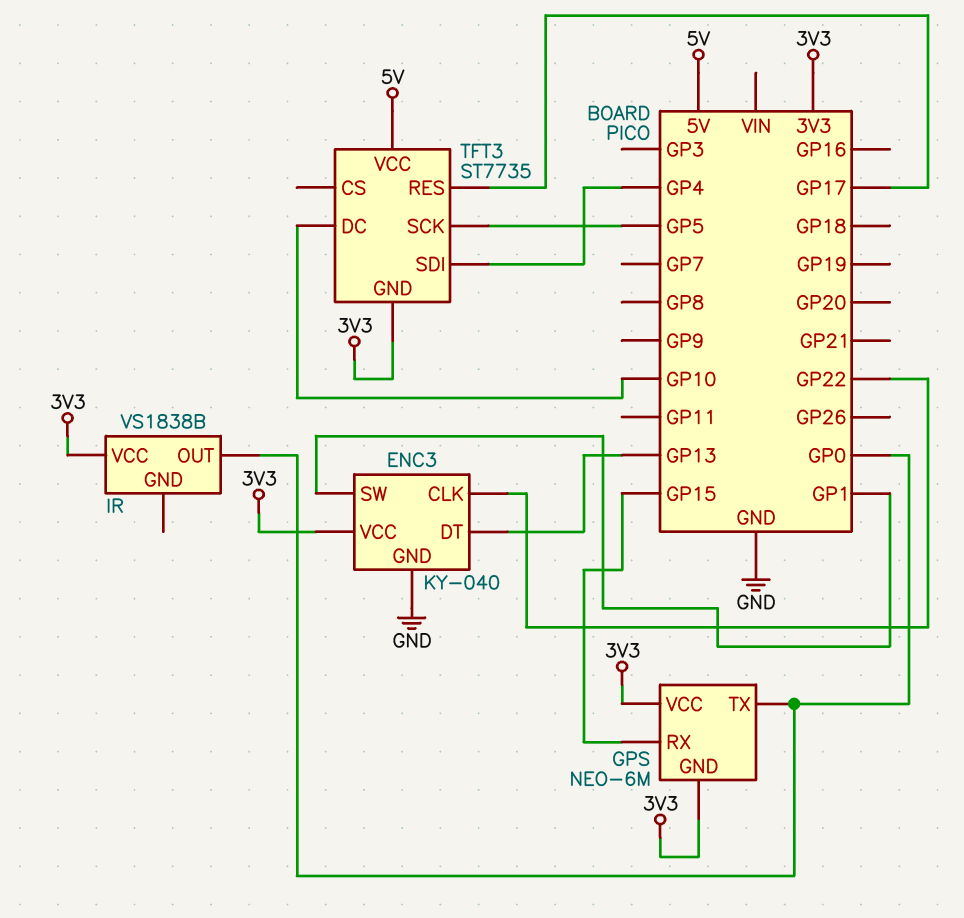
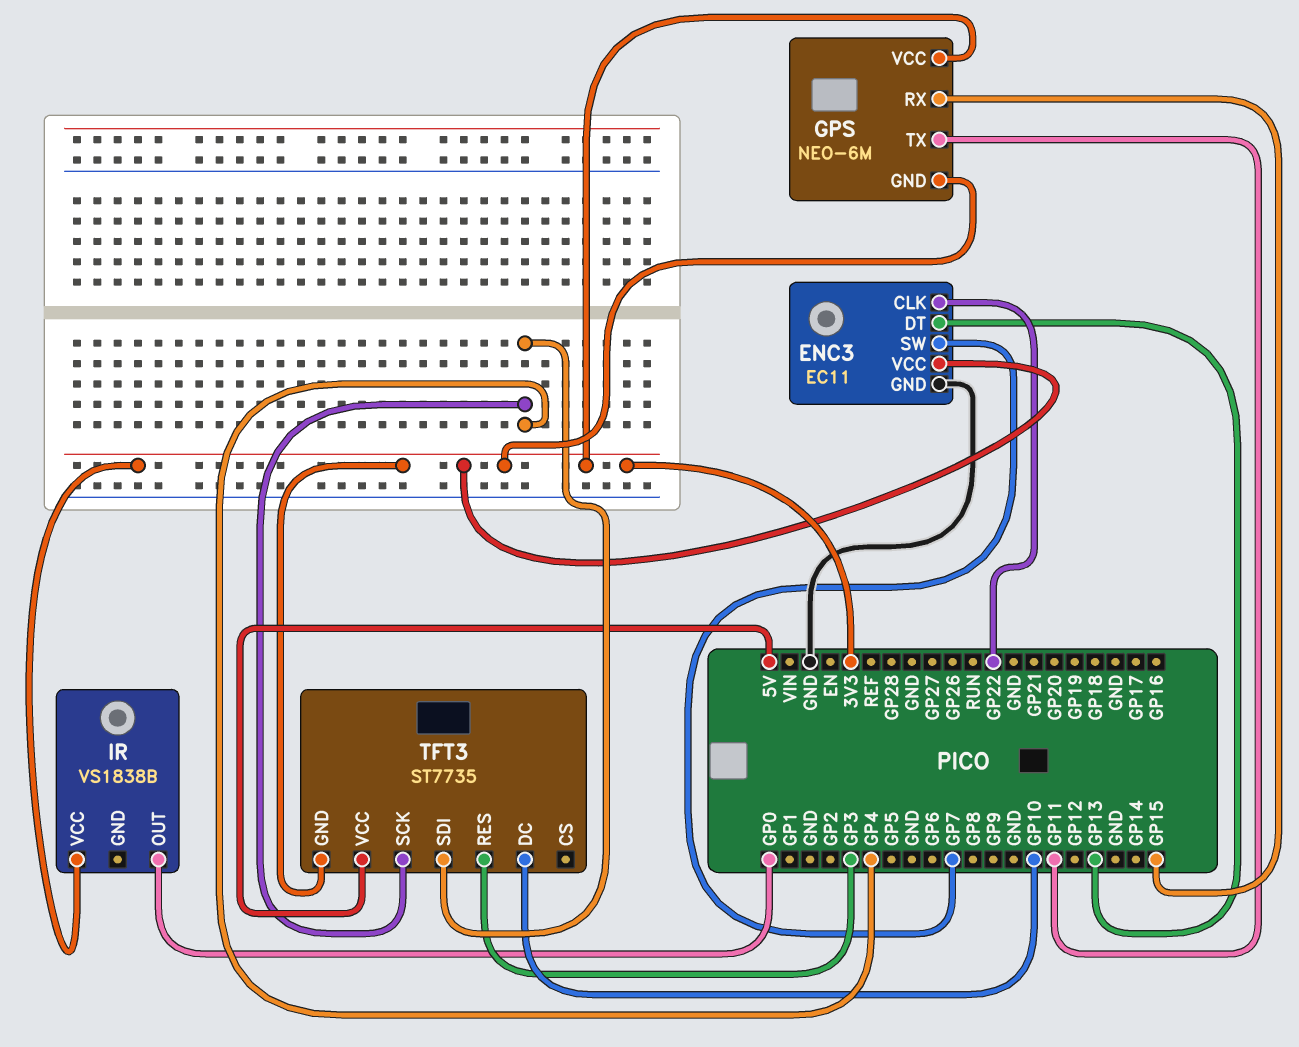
ENC3: KY-040 -> EC11
ENC3 pin SW: GP1 -> GP7
GPS pin TX: GP0 -> GP11
TFT3 pin RES: GP17 -> GP3
TFT3 pin SCK: GP5 -> GP4

